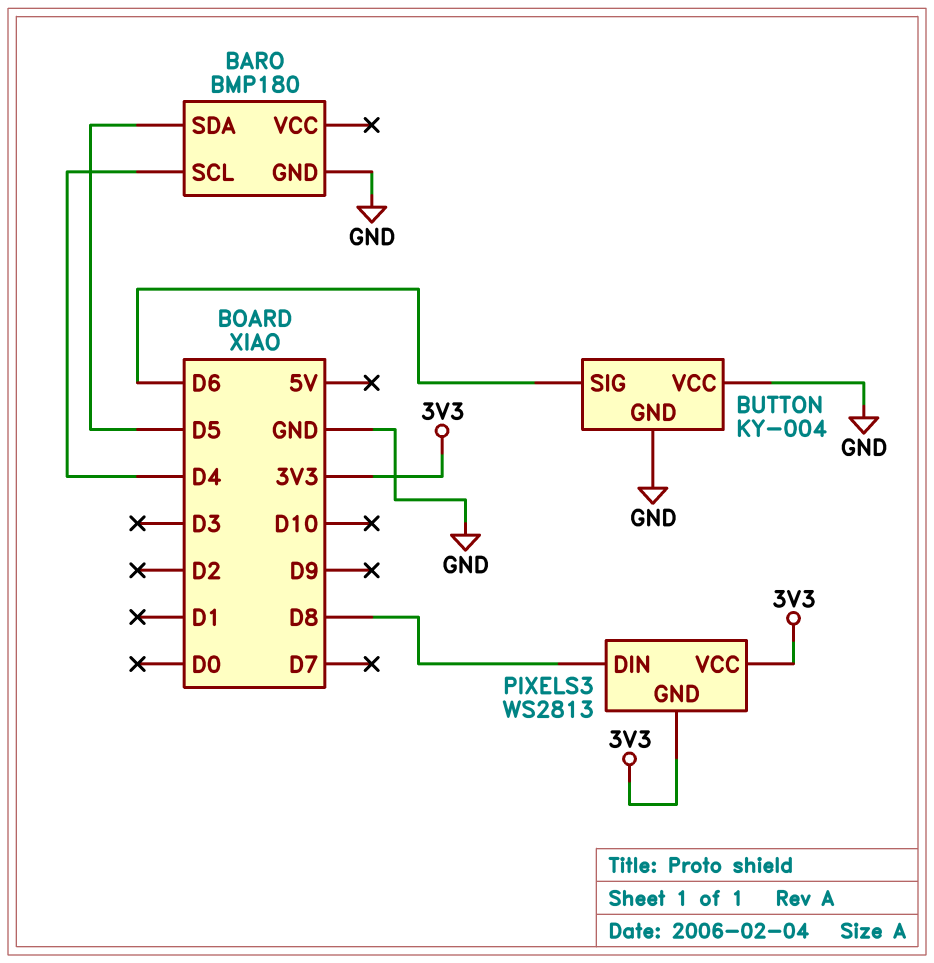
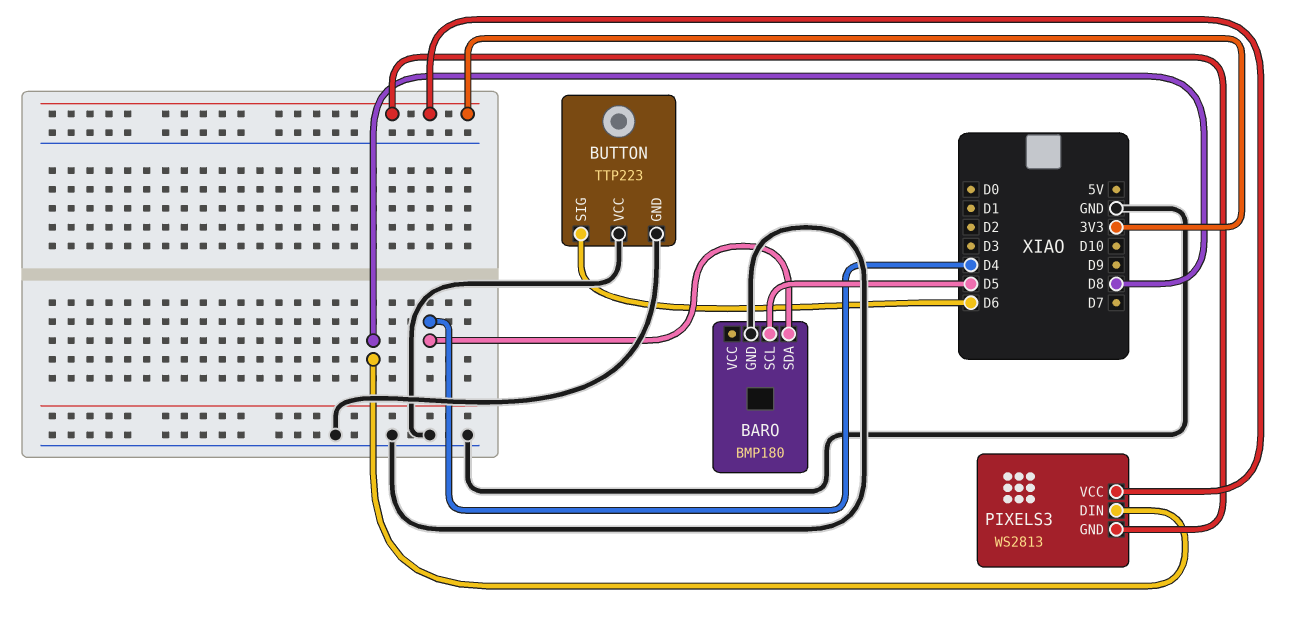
BARO pin SCL: D4 -> D5
BARO pin SDA: D5 -> D4
BUTTON: KY-004 -> TTP223

